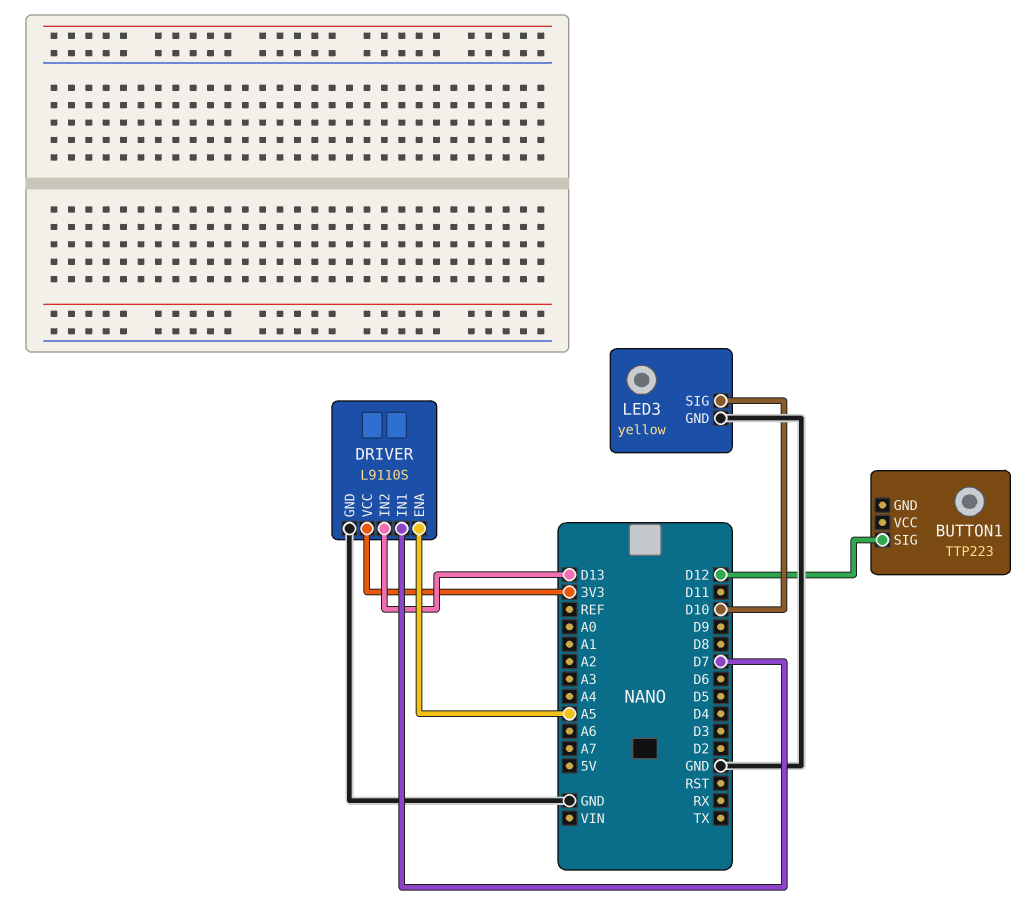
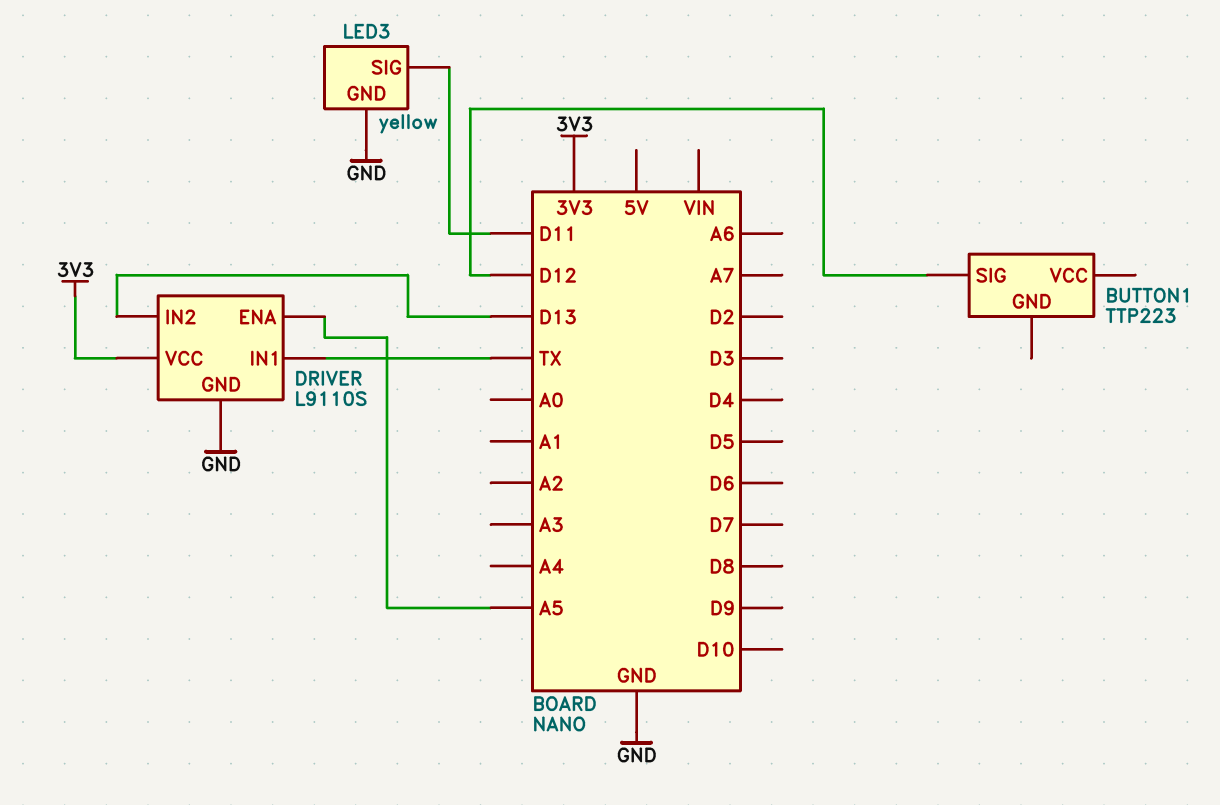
DRIVER pin IN1: D7 -> TX
LED3 pin SIG: D10 -> D11

